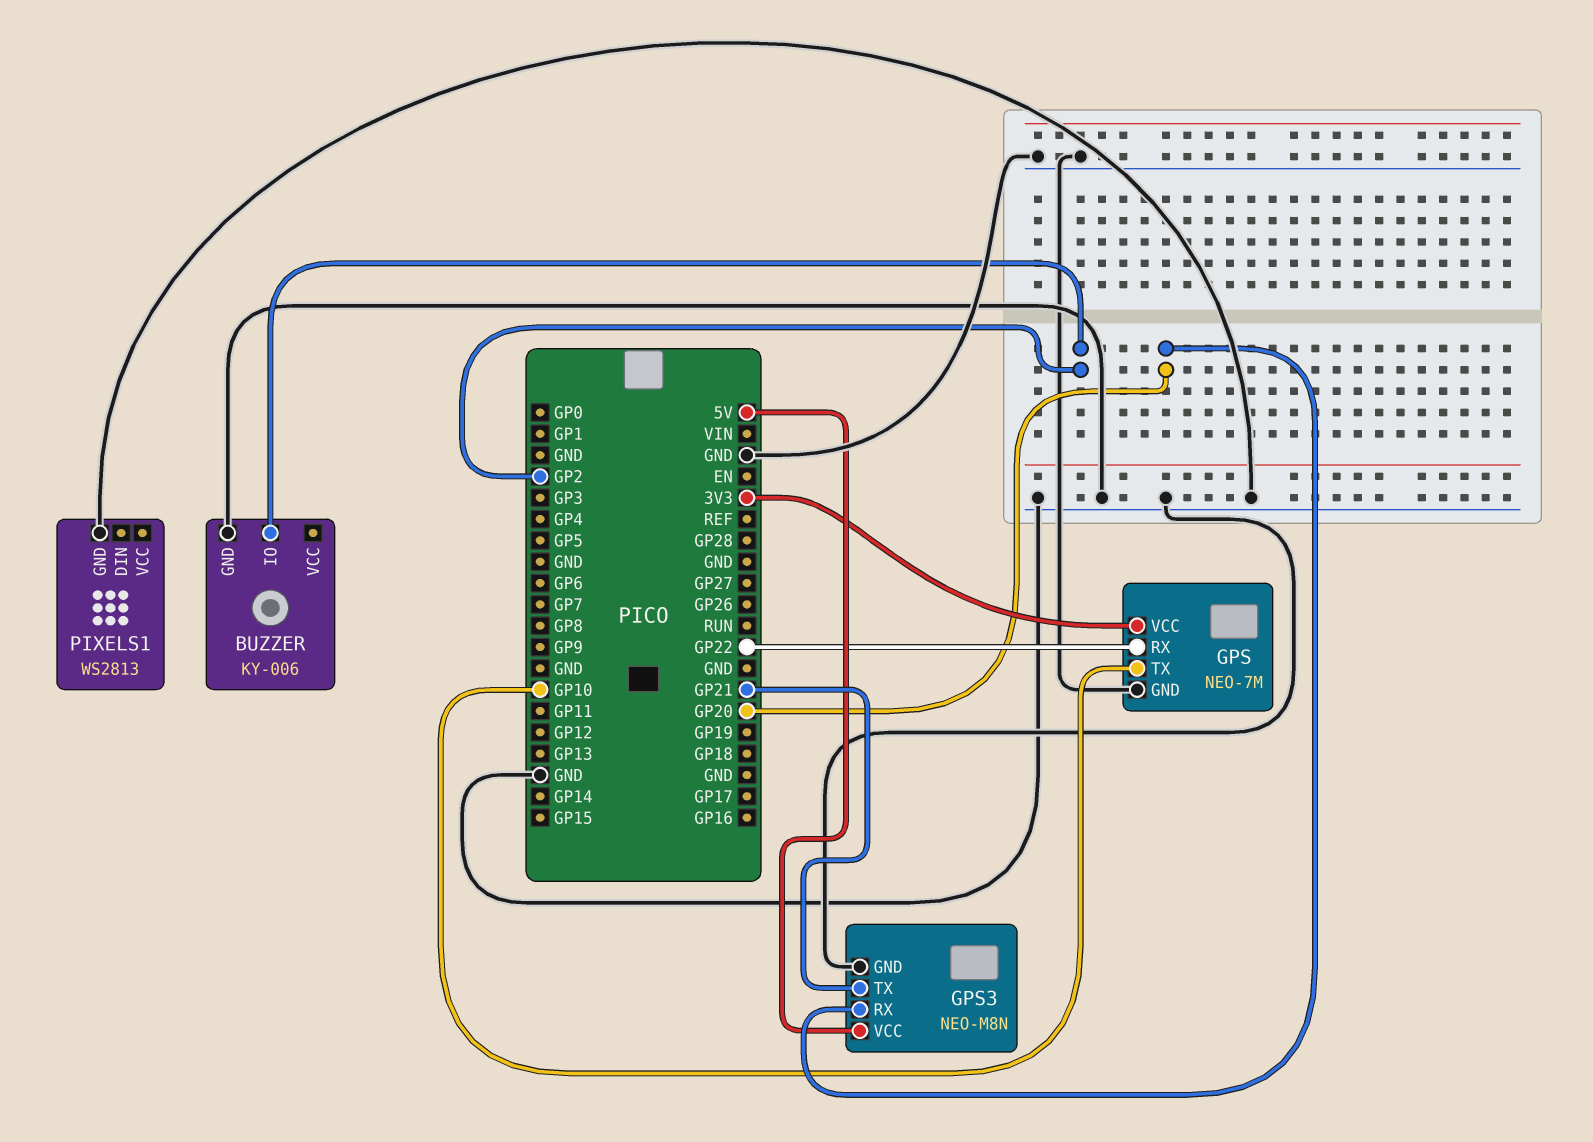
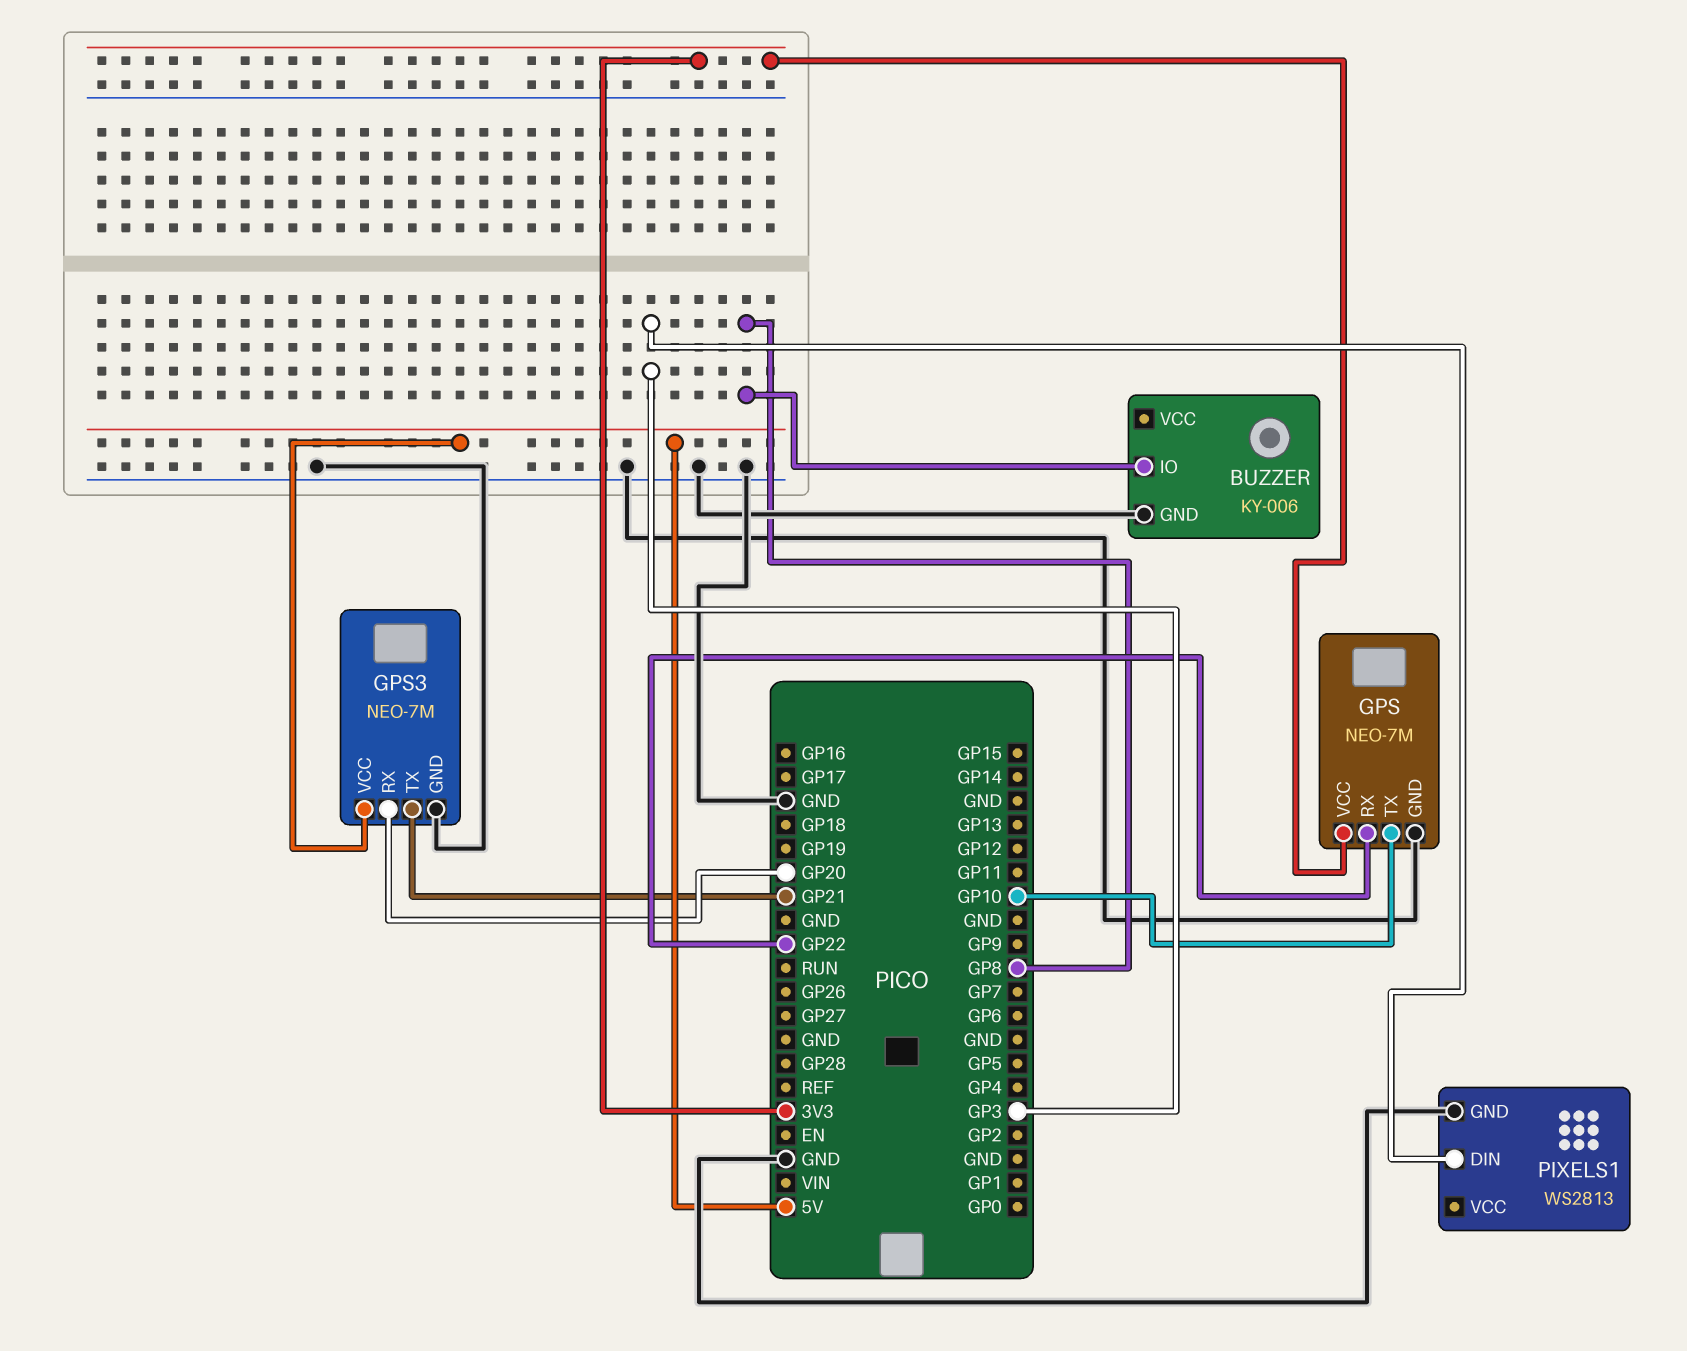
BUZZER pin IO: GP2 -> GP8
GPS3: NEO-M8N -> NEO-7M
PIXELS1 pin DIN: none -> GP3

